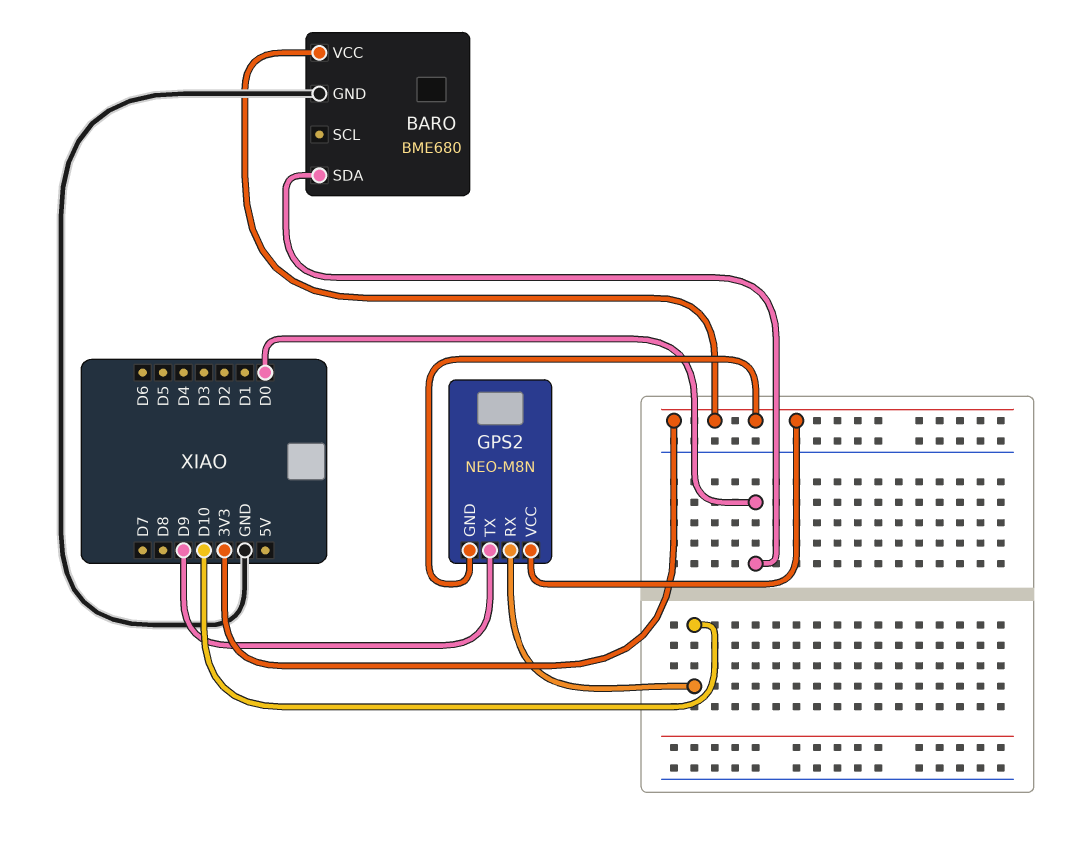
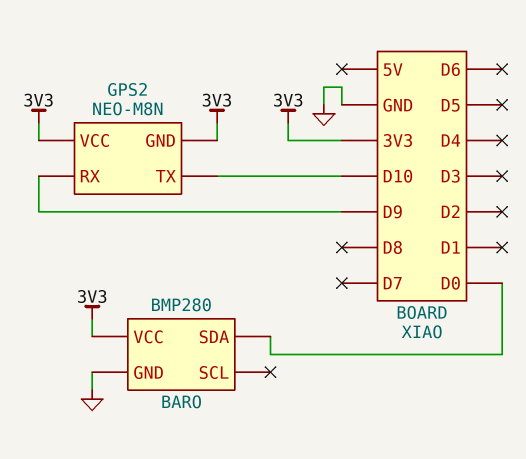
BARO: BME680 -> BMP280
GPS2 pin RX: D10 -> D9
GPS2 pin TX: D9 -> D10

